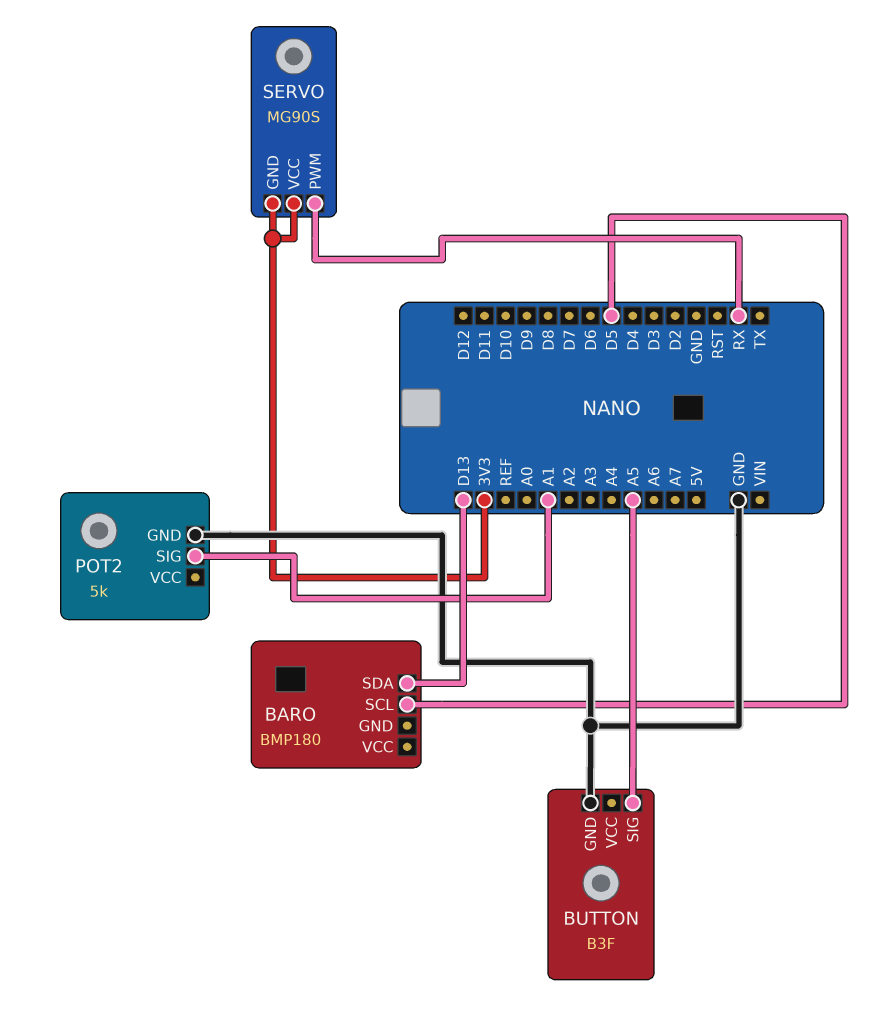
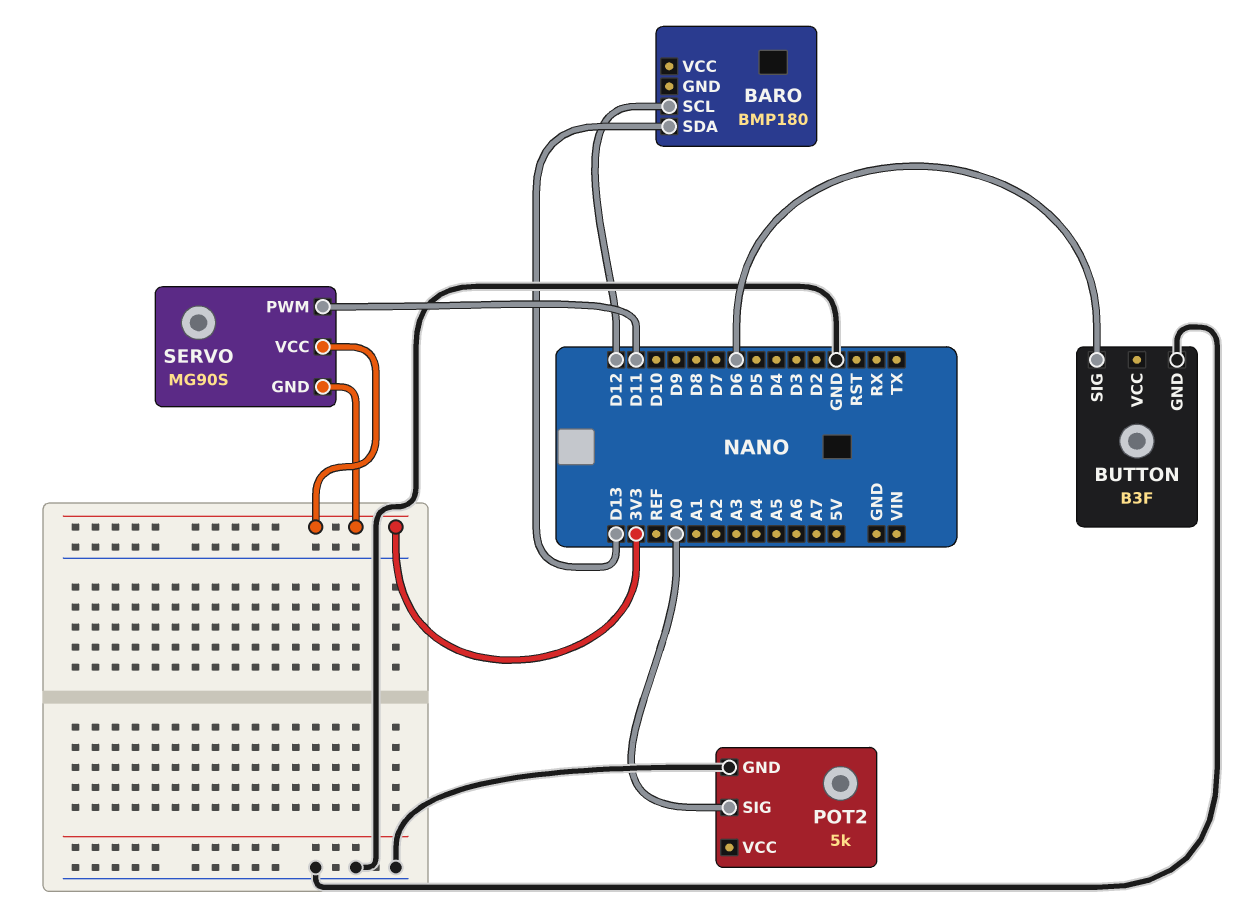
BARO pin SCL: D5 -> D12
BUTTON pin SIG: A5 -> D6
POT2 pin SIG: A1 -> A0
SERVO pin PWM: RX -> D11

